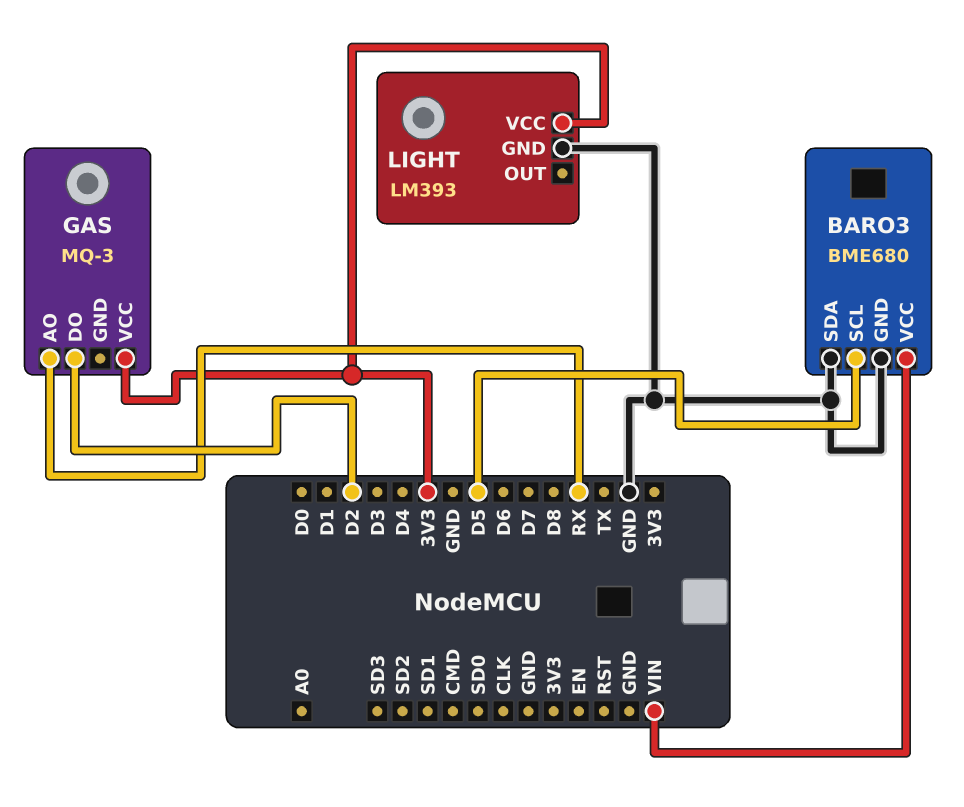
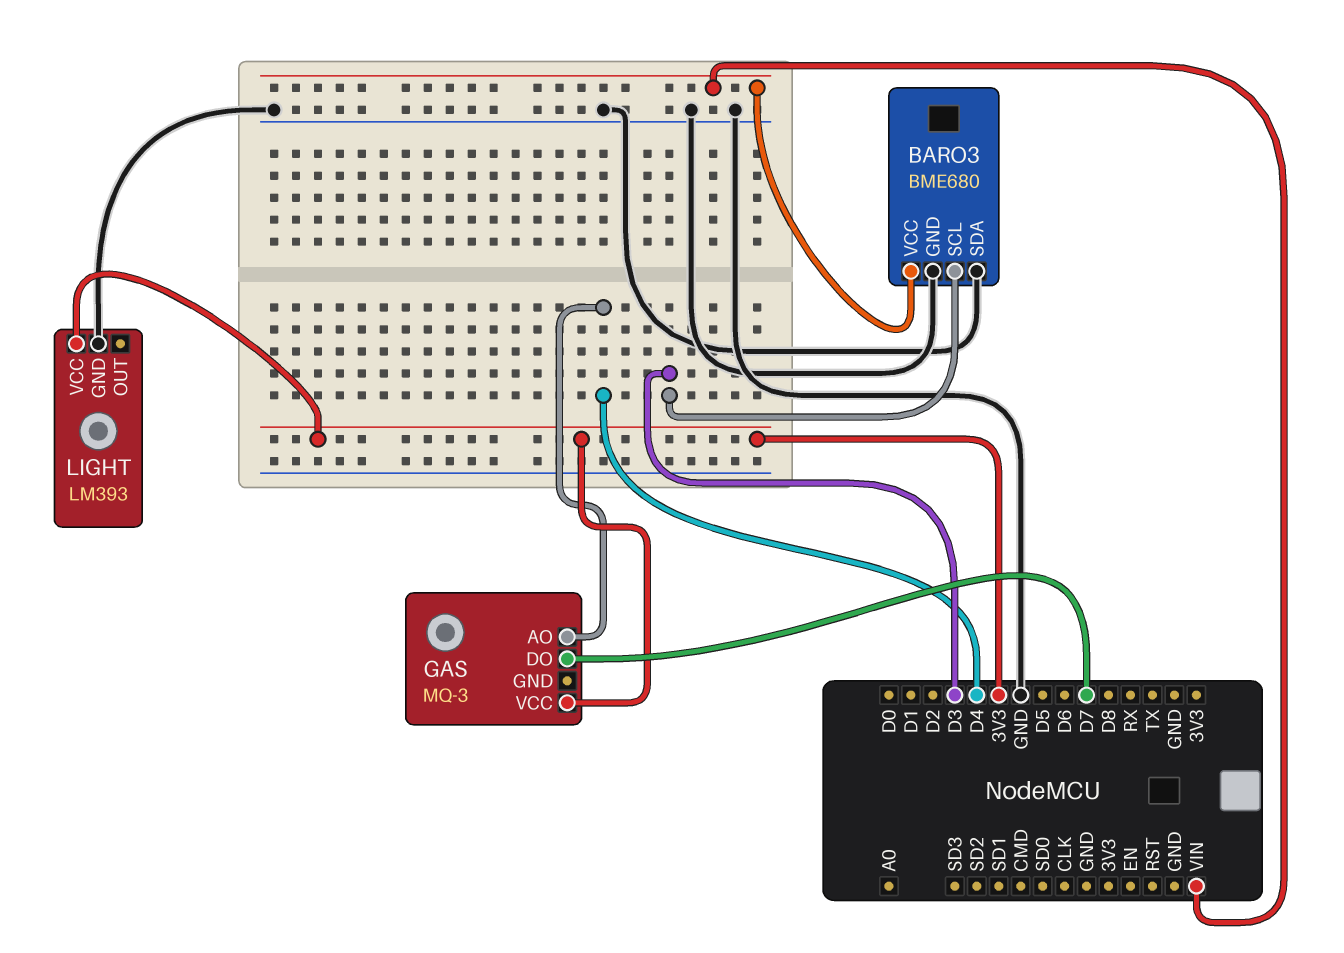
BARO3 pin SCL: D5 -> D3
GAS pin AO: RX -> D4
GAS pin DO: D2 -> D7

